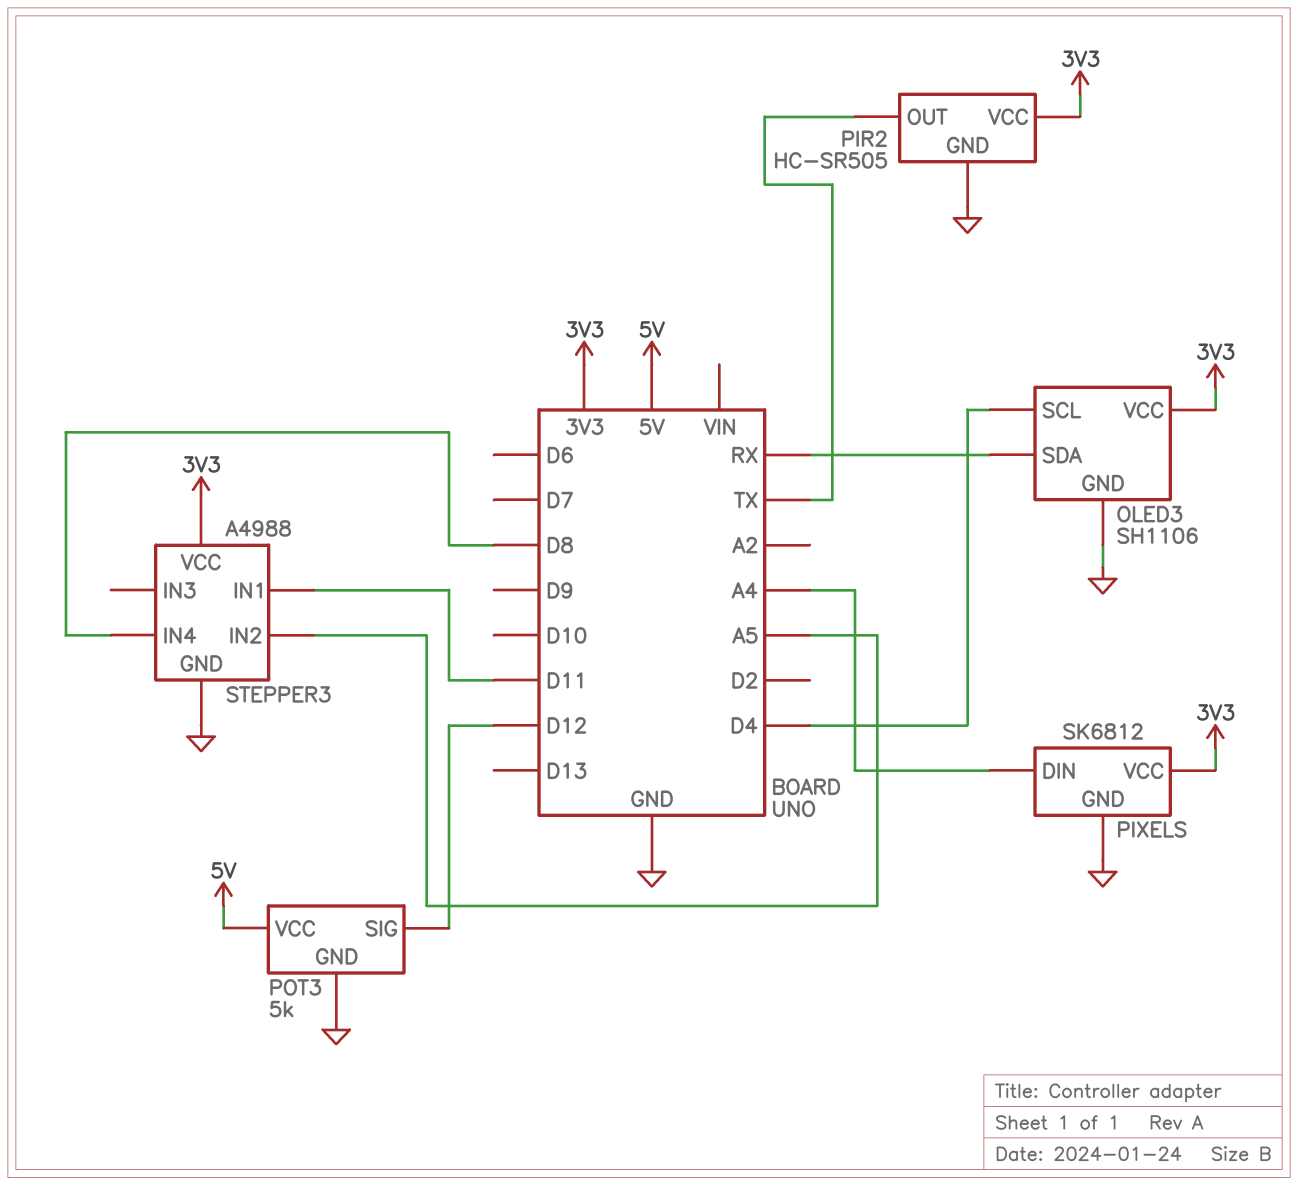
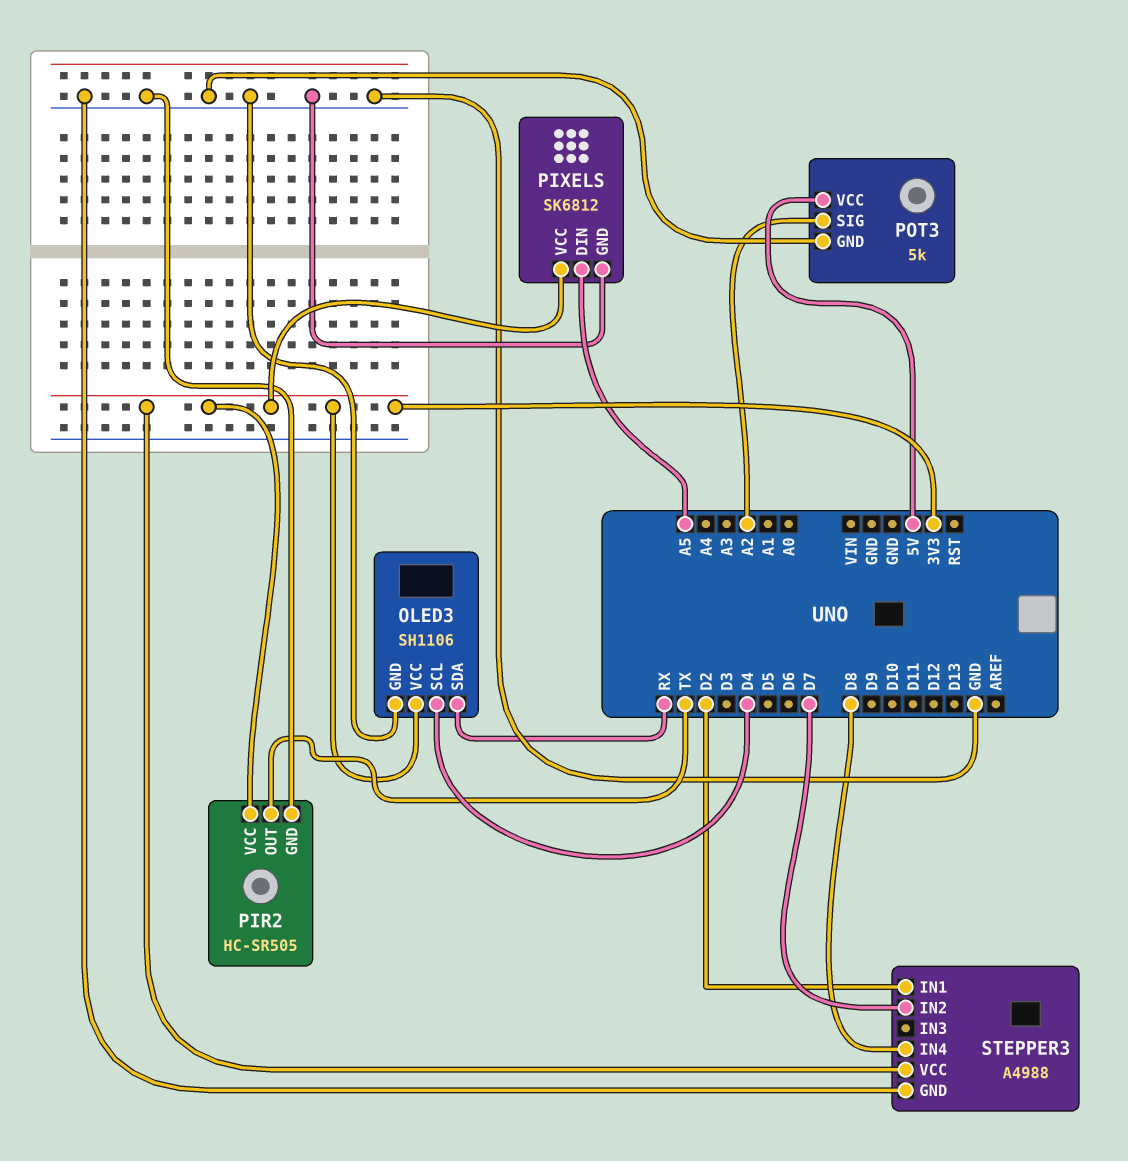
PIXELS pin DIN: A4 -> A5
POT3 pin SIG: D12 -> A2
STEPPER3 pin IN1: D11 -> D2
STEPPER3 pin IN2: A5 -> D7

